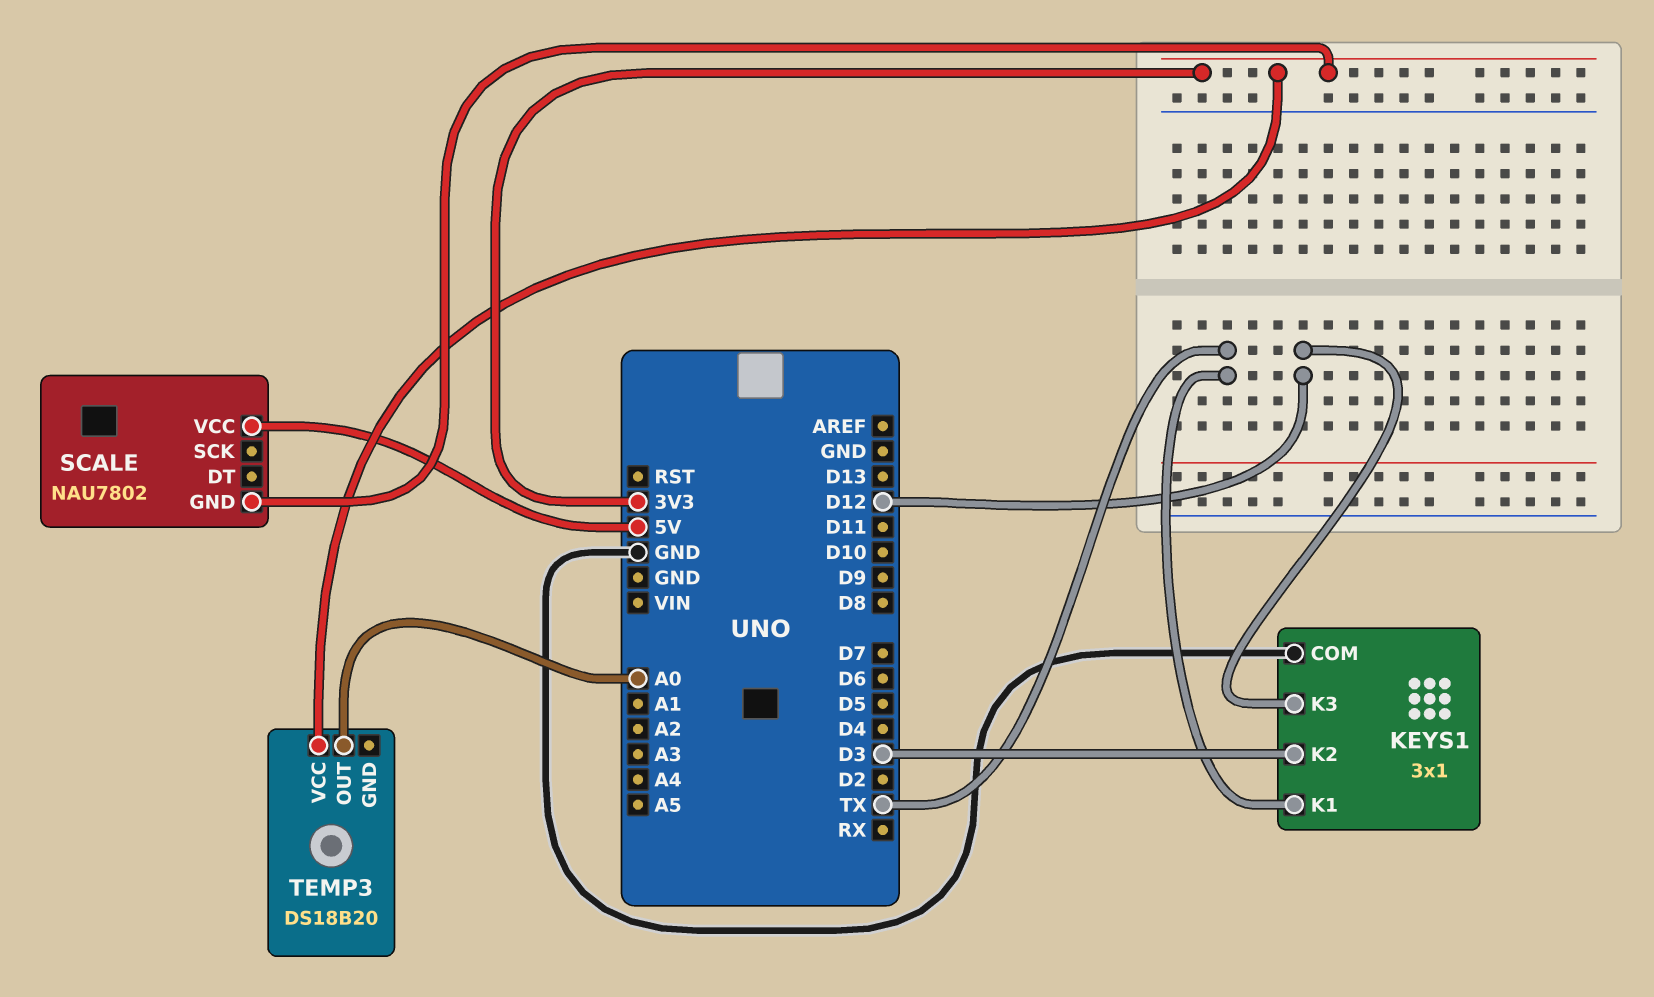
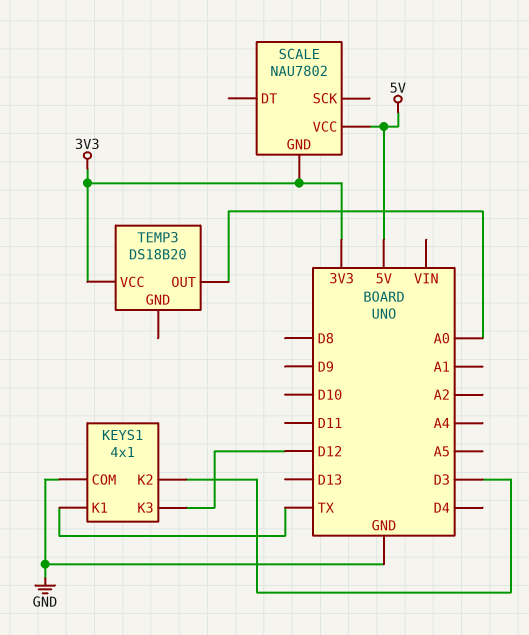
KEYS1: 3x1 -> 4x1

